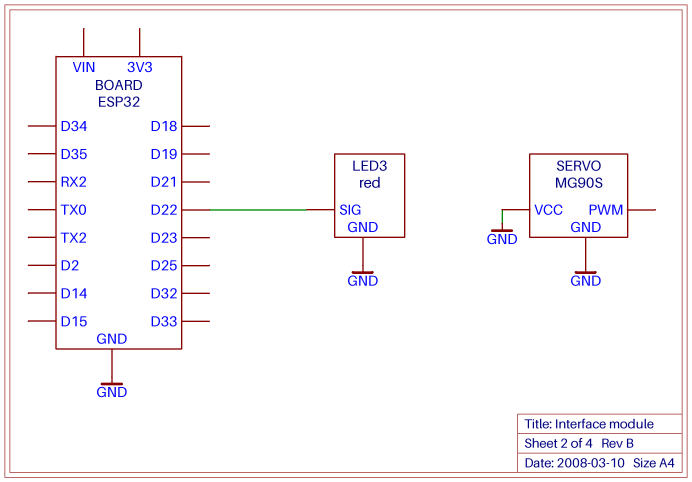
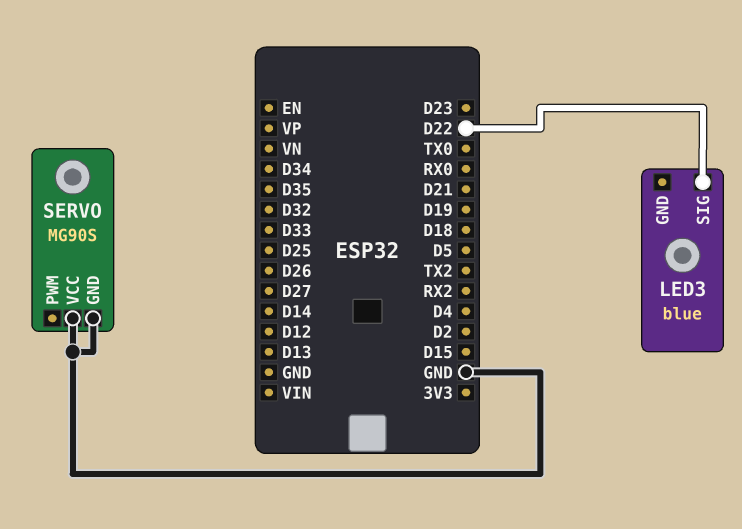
LED3: red -> blue
LED3 pin GND: GND -> none

